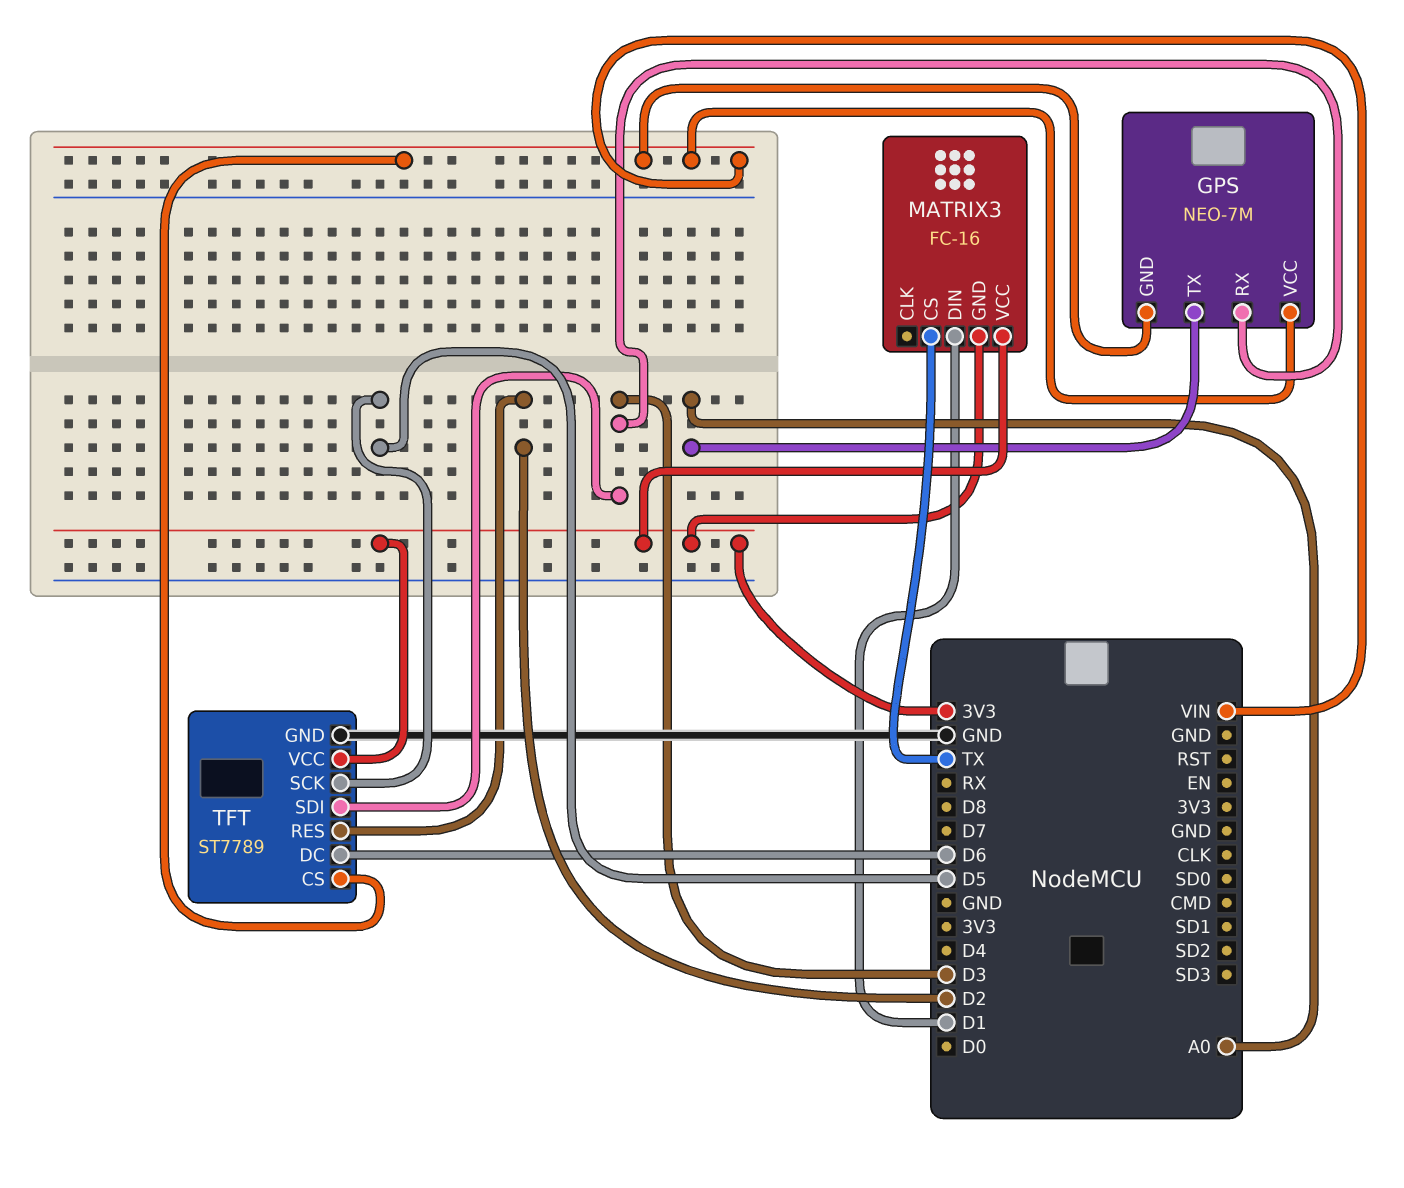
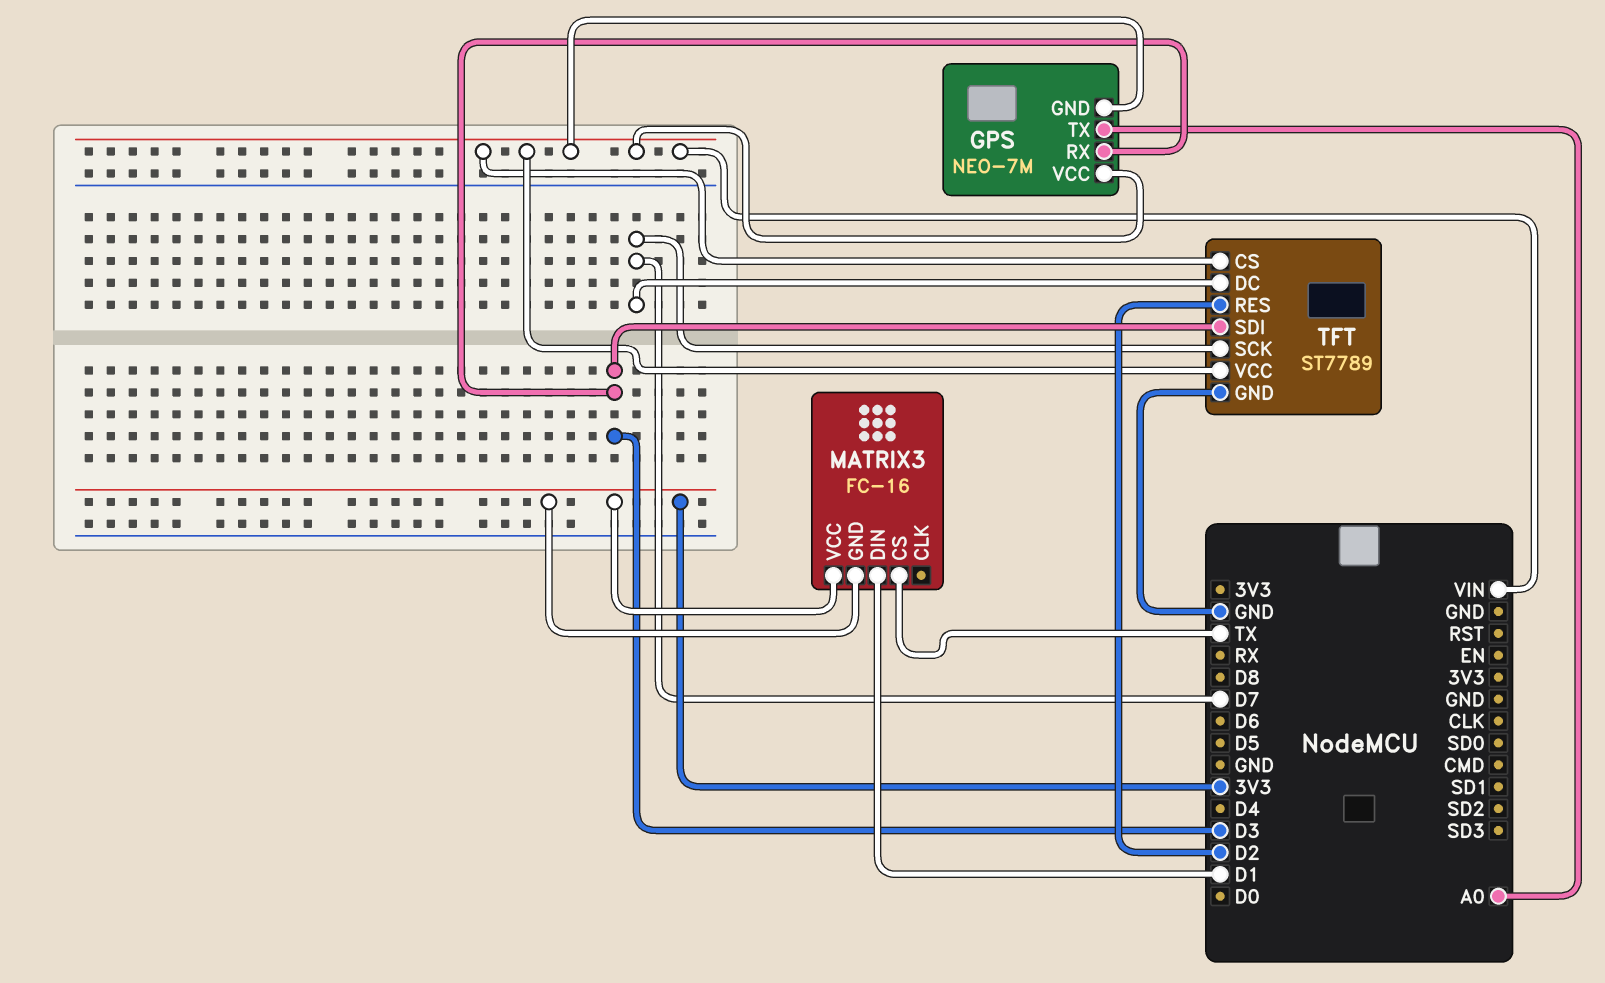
TFT pin DC: D6 -> D7
TFT pin SCK: D5 -> D7
TFT pin VCC: 3V3 -> VIN

